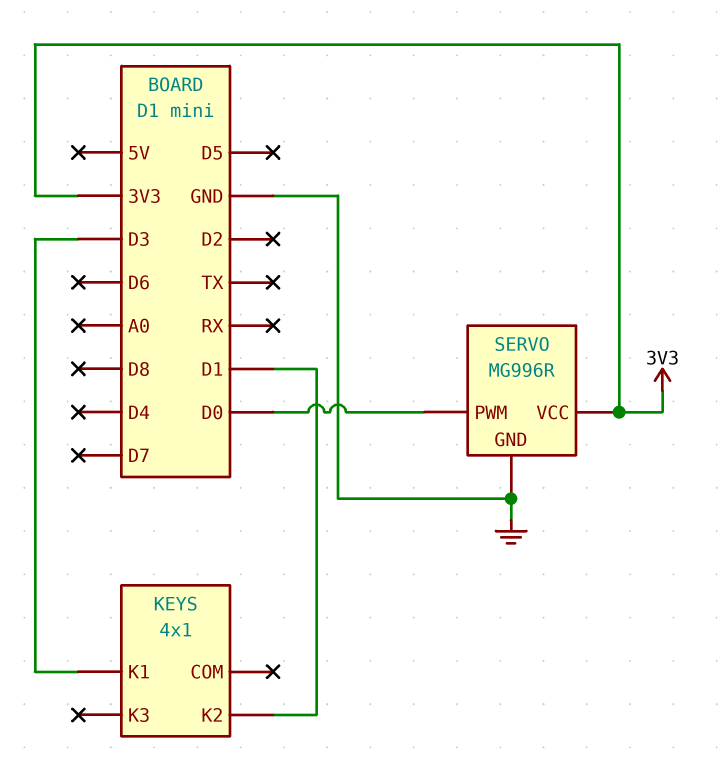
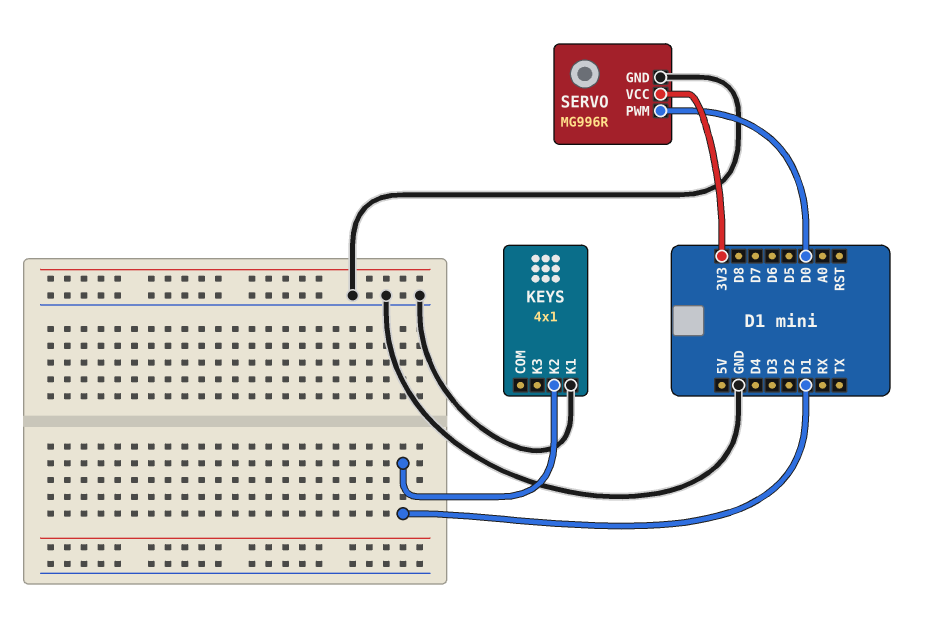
KEYS pin K1: D3 -> GND

